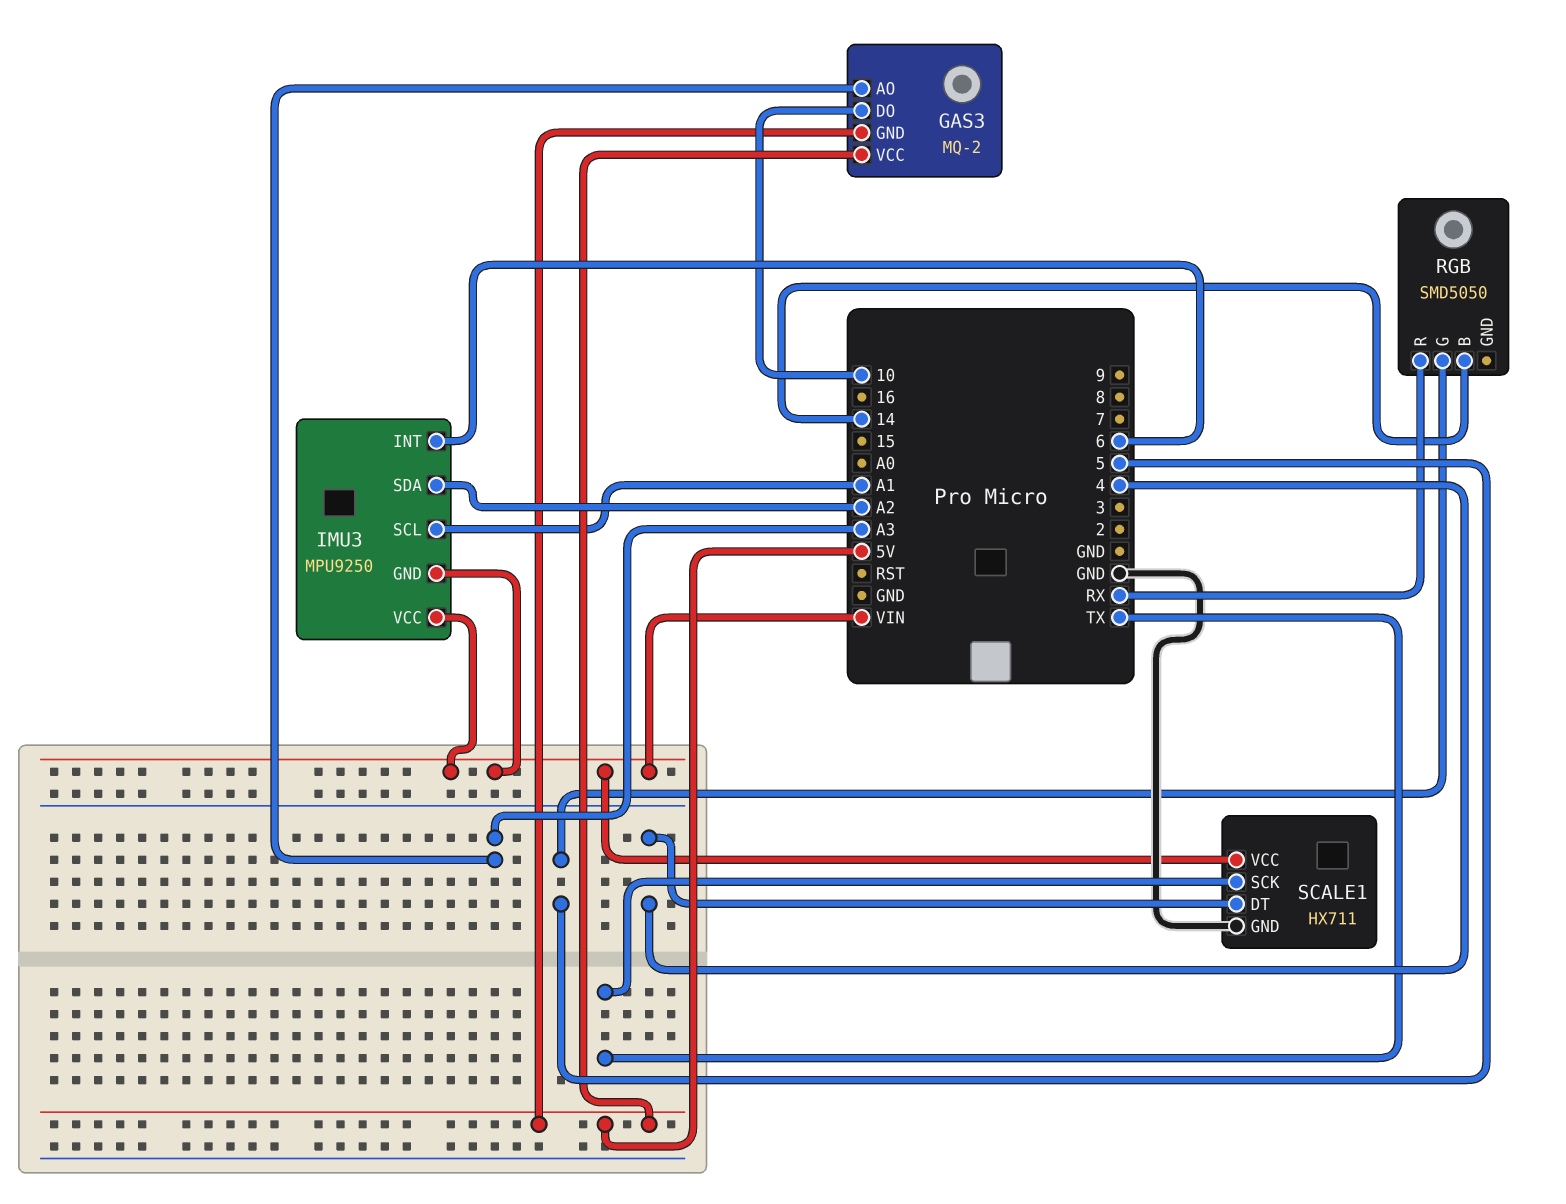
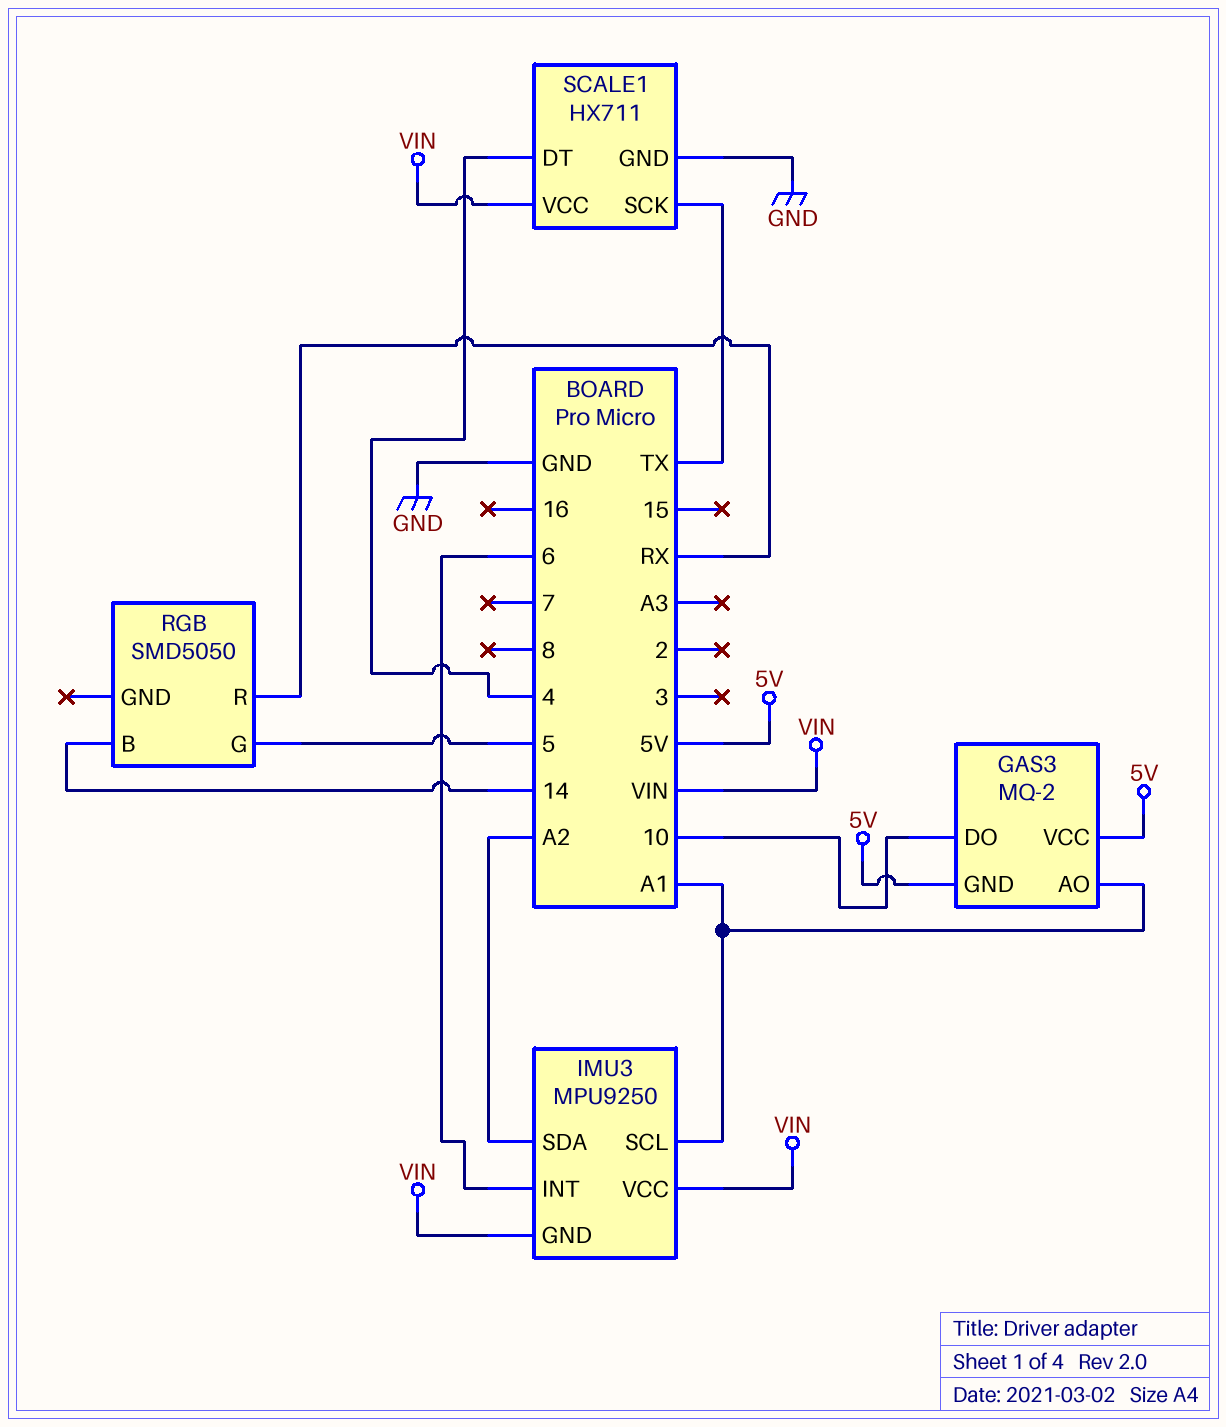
GAS3 pin AO: A3 -> A1

